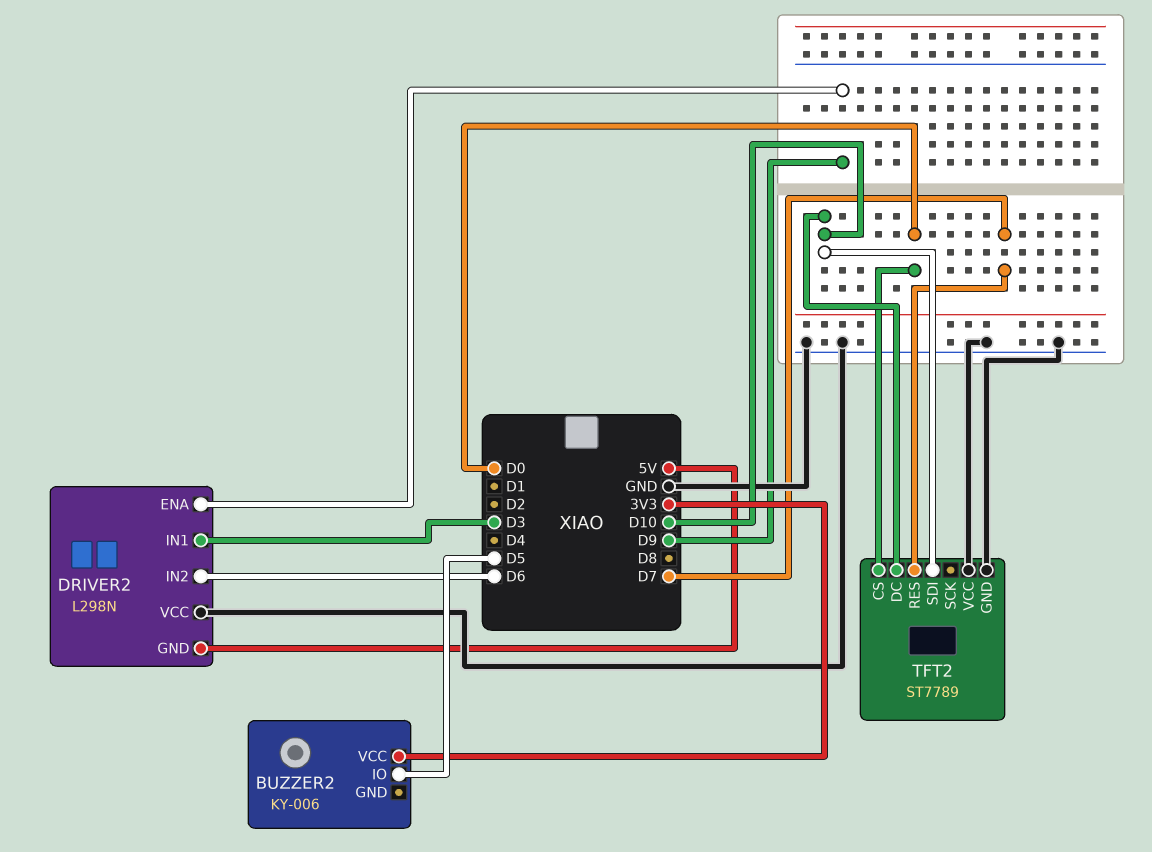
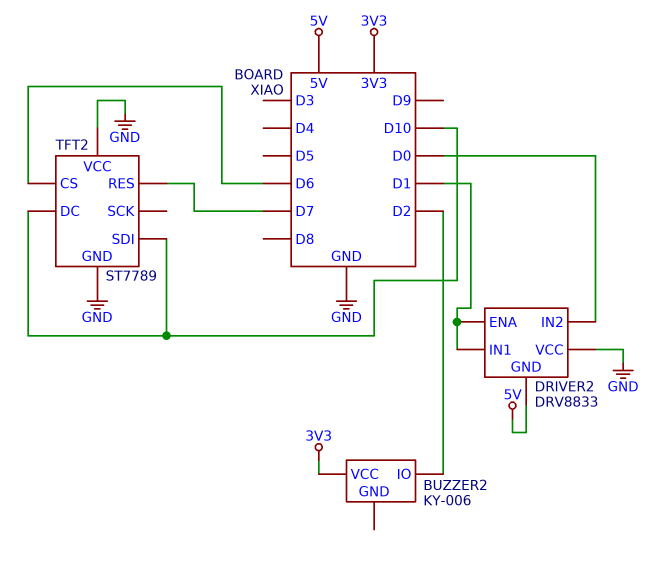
BUZZER2 pin IO: D5 -> D2
DRIVER2: L298N -> DRV8833
DRIVER2 pin ENA: D9 -> D1
DRIVER2 pin IN1: D3 -> D1
DRIVER2 pin IN2: D6 -> D0
TFT2 pin CS: D0 -> D6

